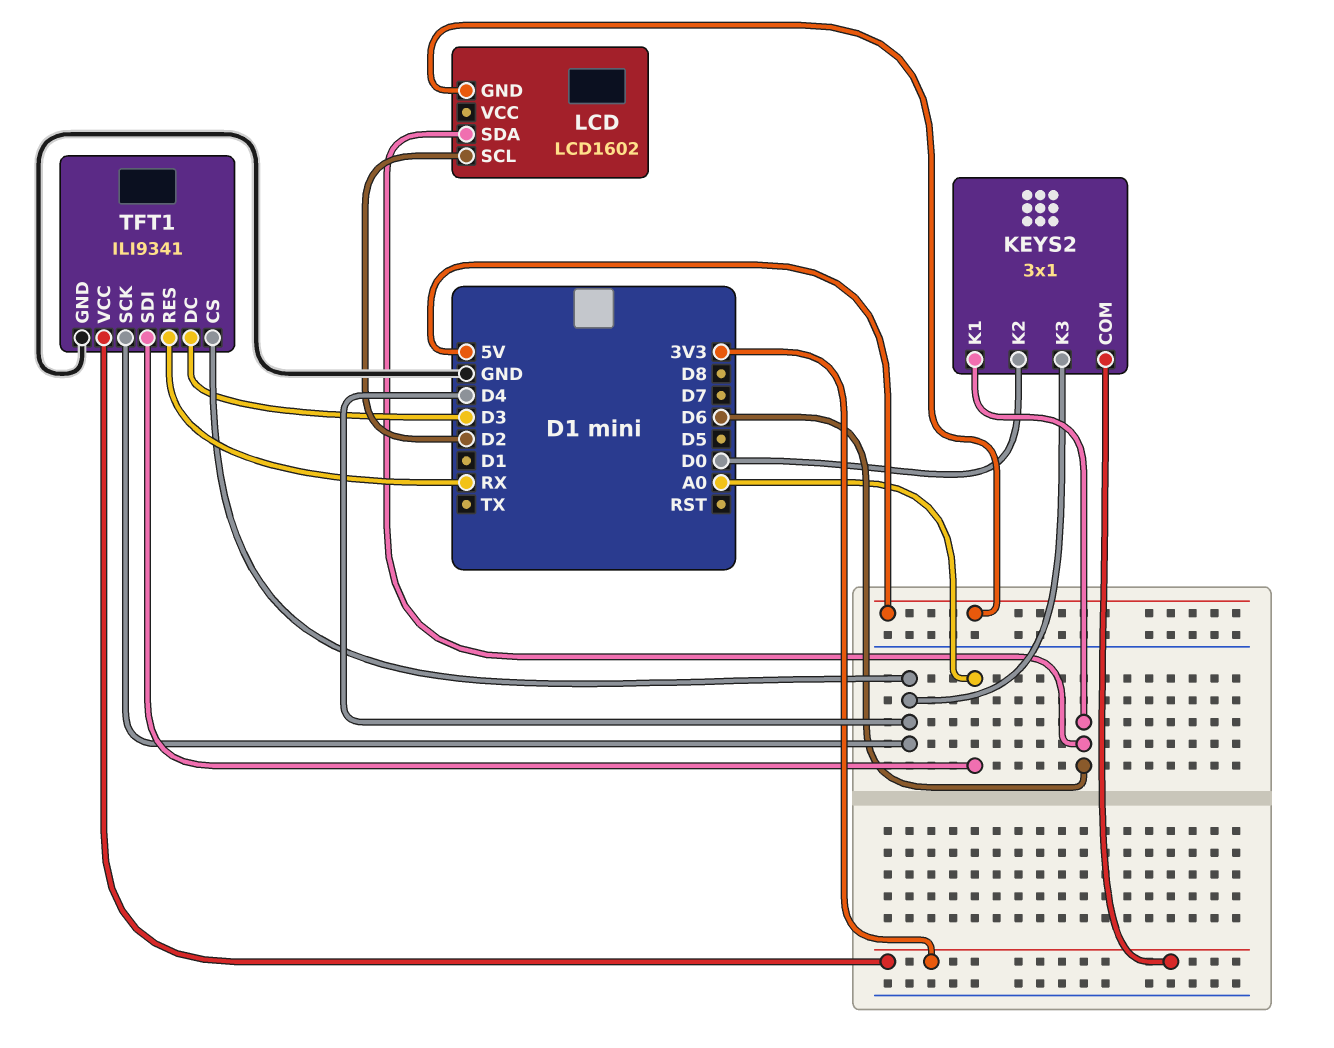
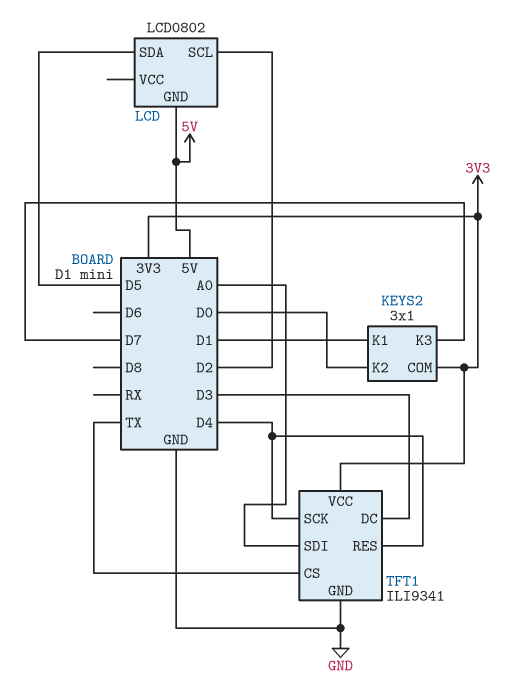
KEYS2 pin K1: D6 -> D1
KEYS2 pin K3: D4 -> D7
LCD: LCD1602 -> LCD0802
LCD pin SDA: D6 -> D5
TFT1 pin CS: D4 -> TX
TFT1 pin RES: RX -> D4

